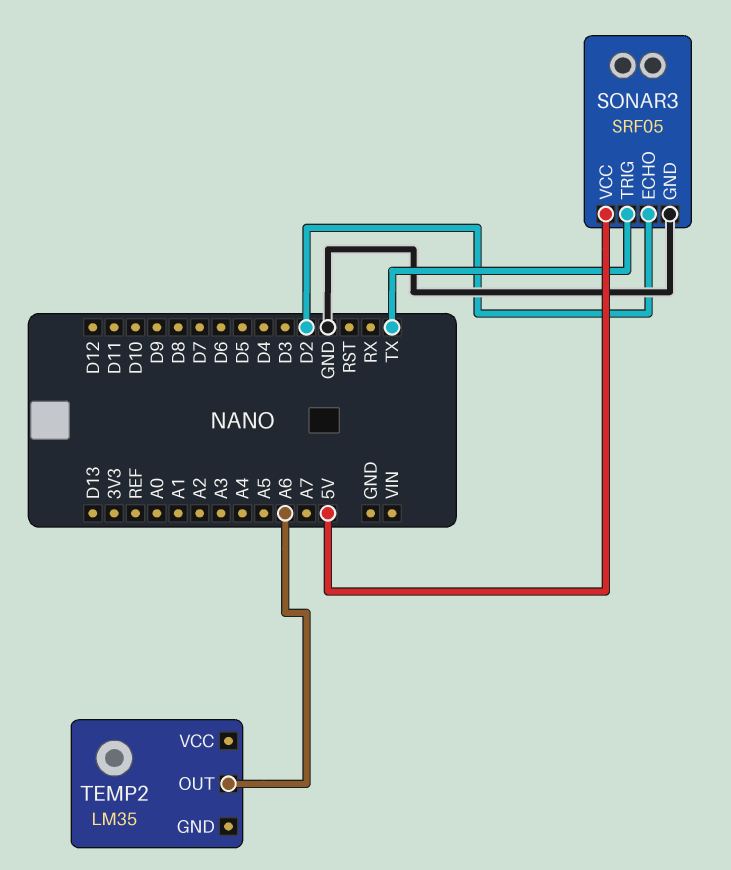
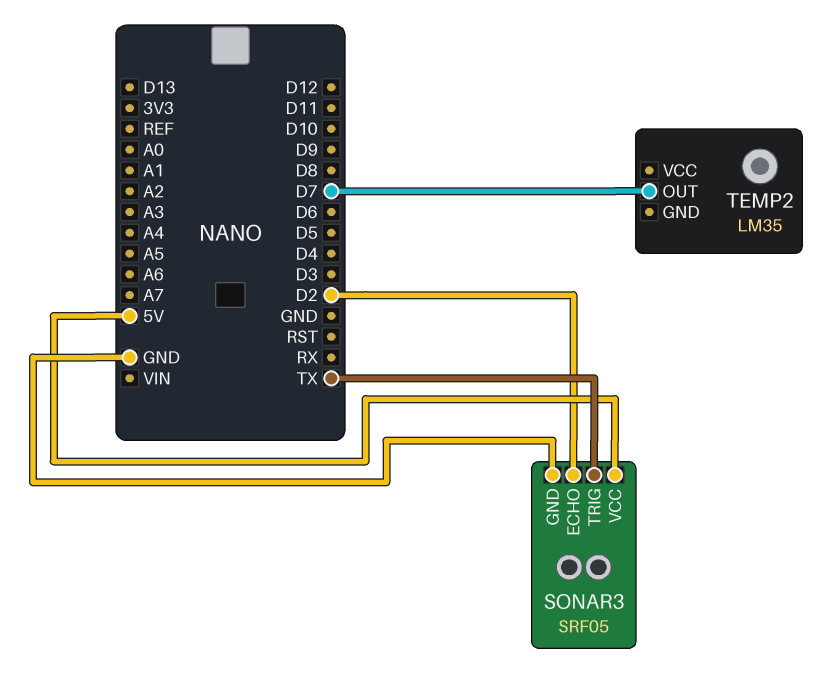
TEMP2 pin OUT: A6 -> D7

